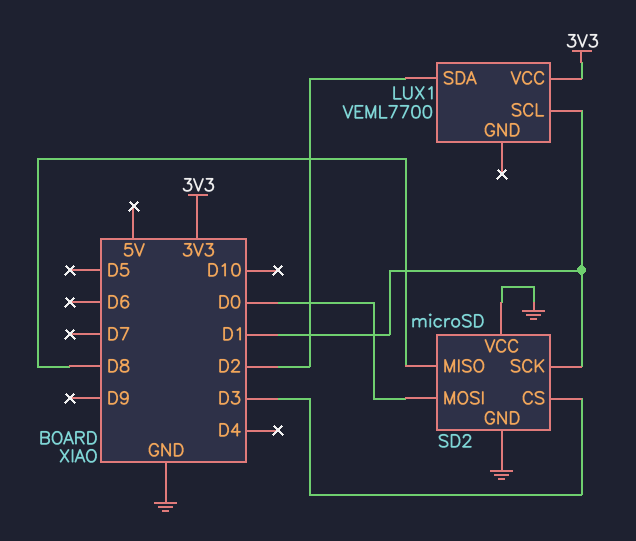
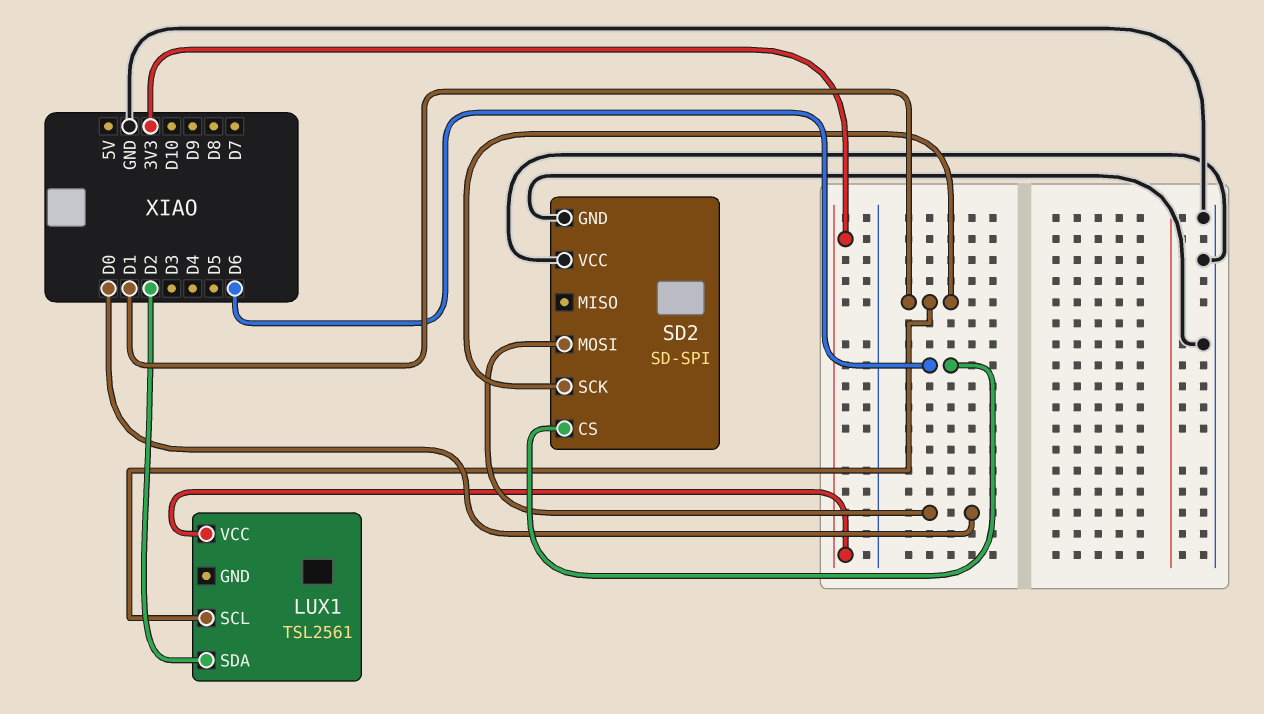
LUX1: VEML7700 -> TSL2561
SD2: microSD -> SD-SPI
SD2 pin CS: D3 -> D6
SD2 pin MISO: D8 -> none

